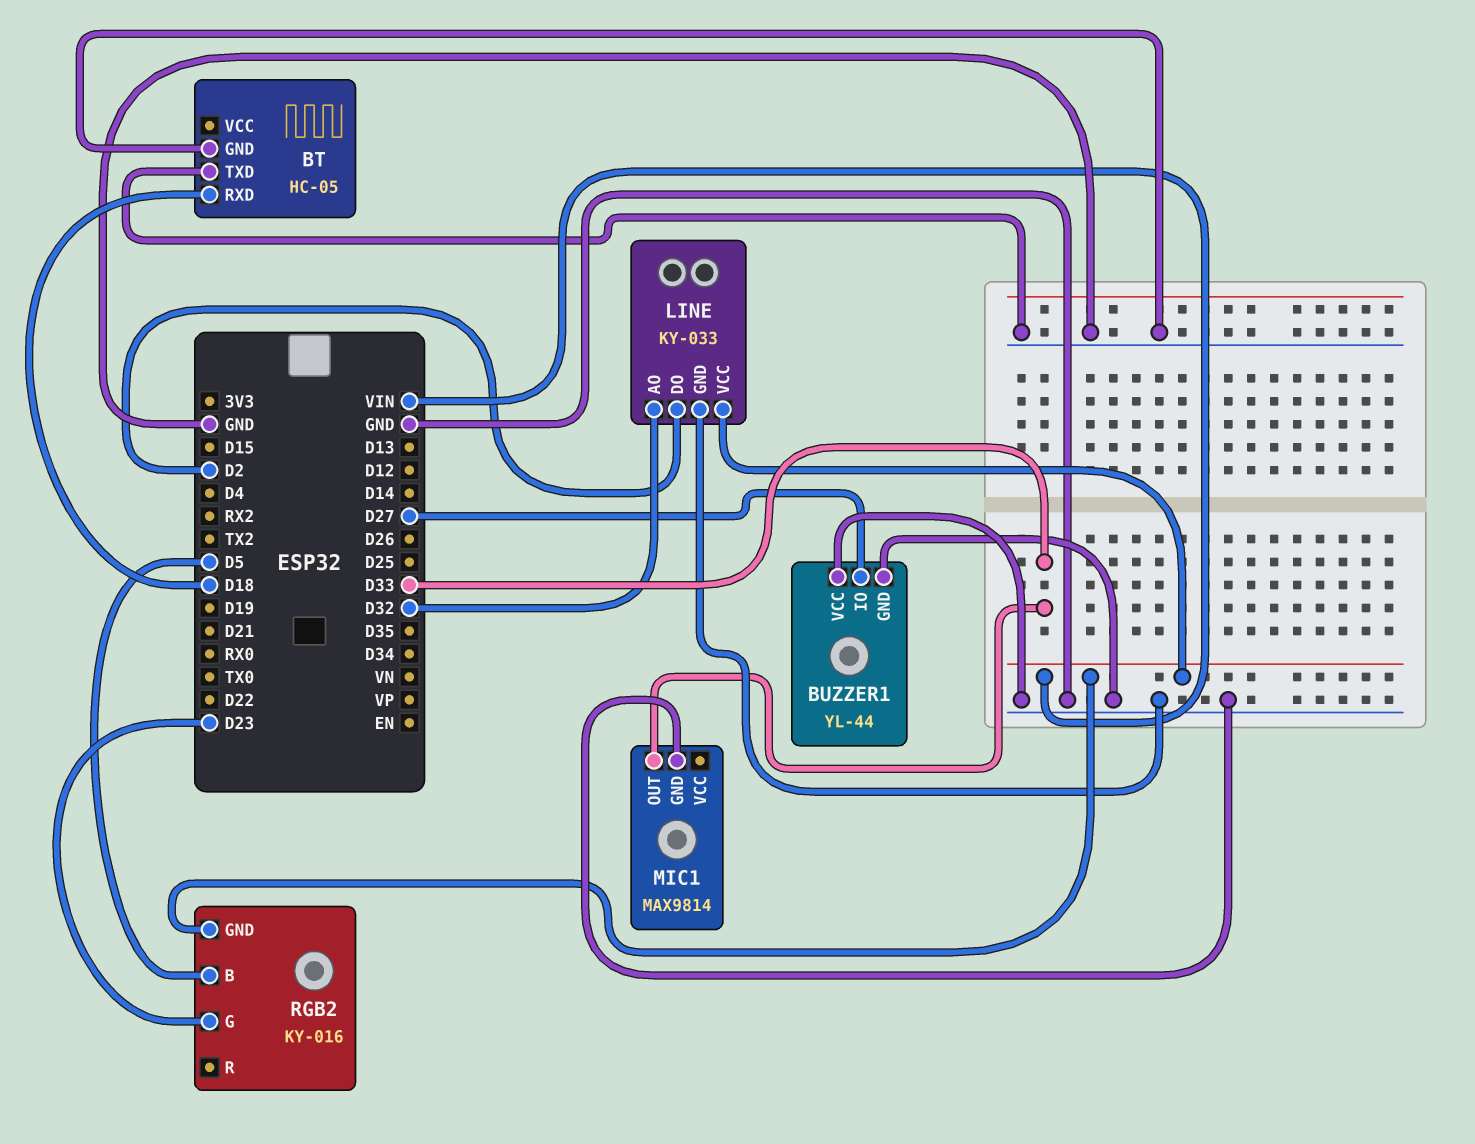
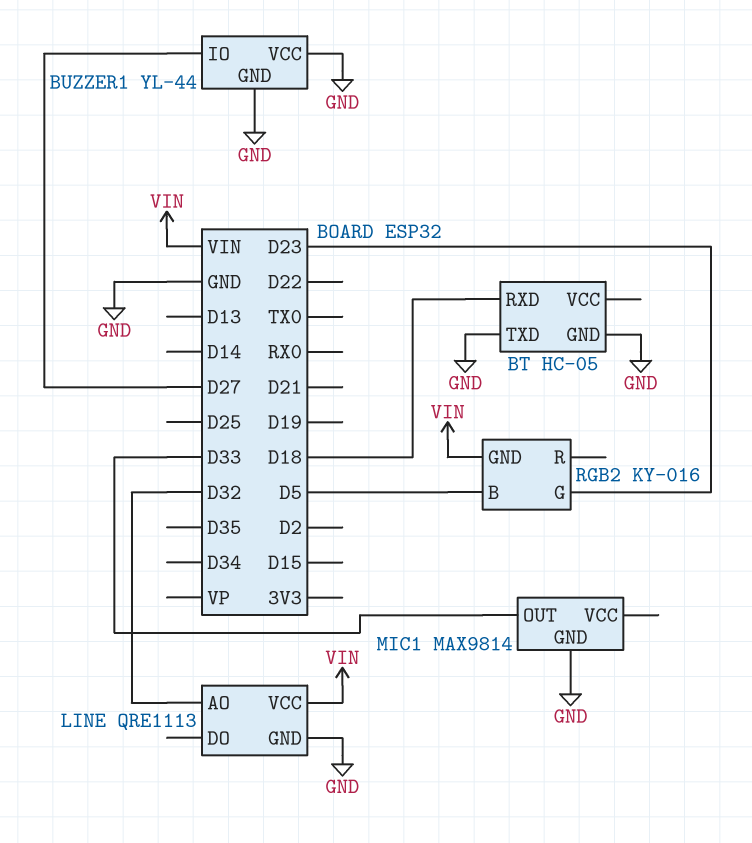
LINE: KY-033 -> QRE1113
LINE pin DO: D2 -> none

